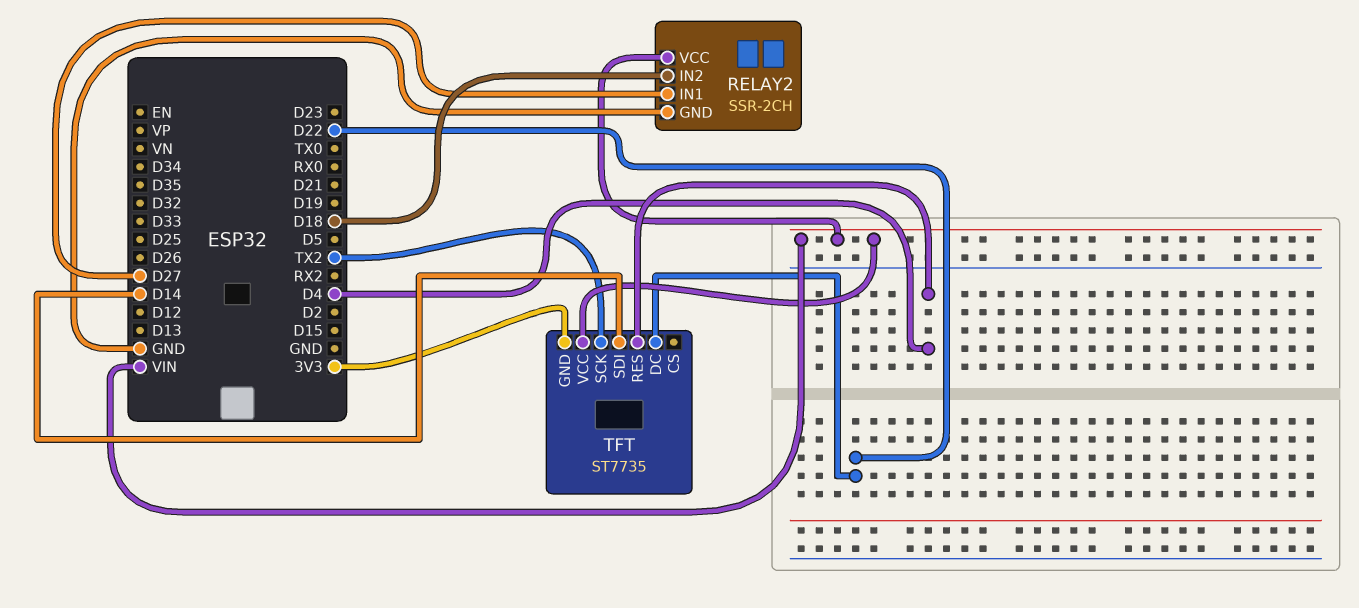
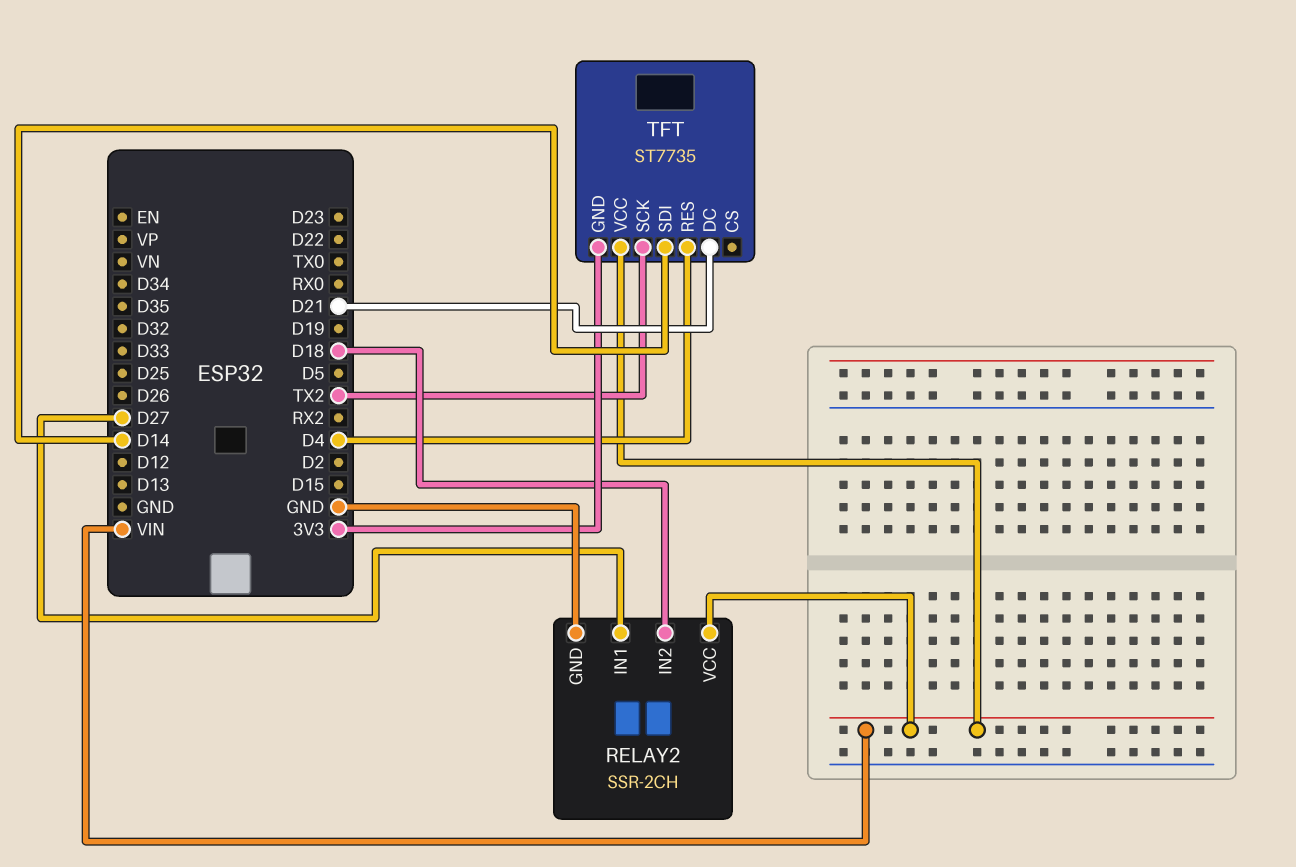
TFT pin DC: D22 -> D21

